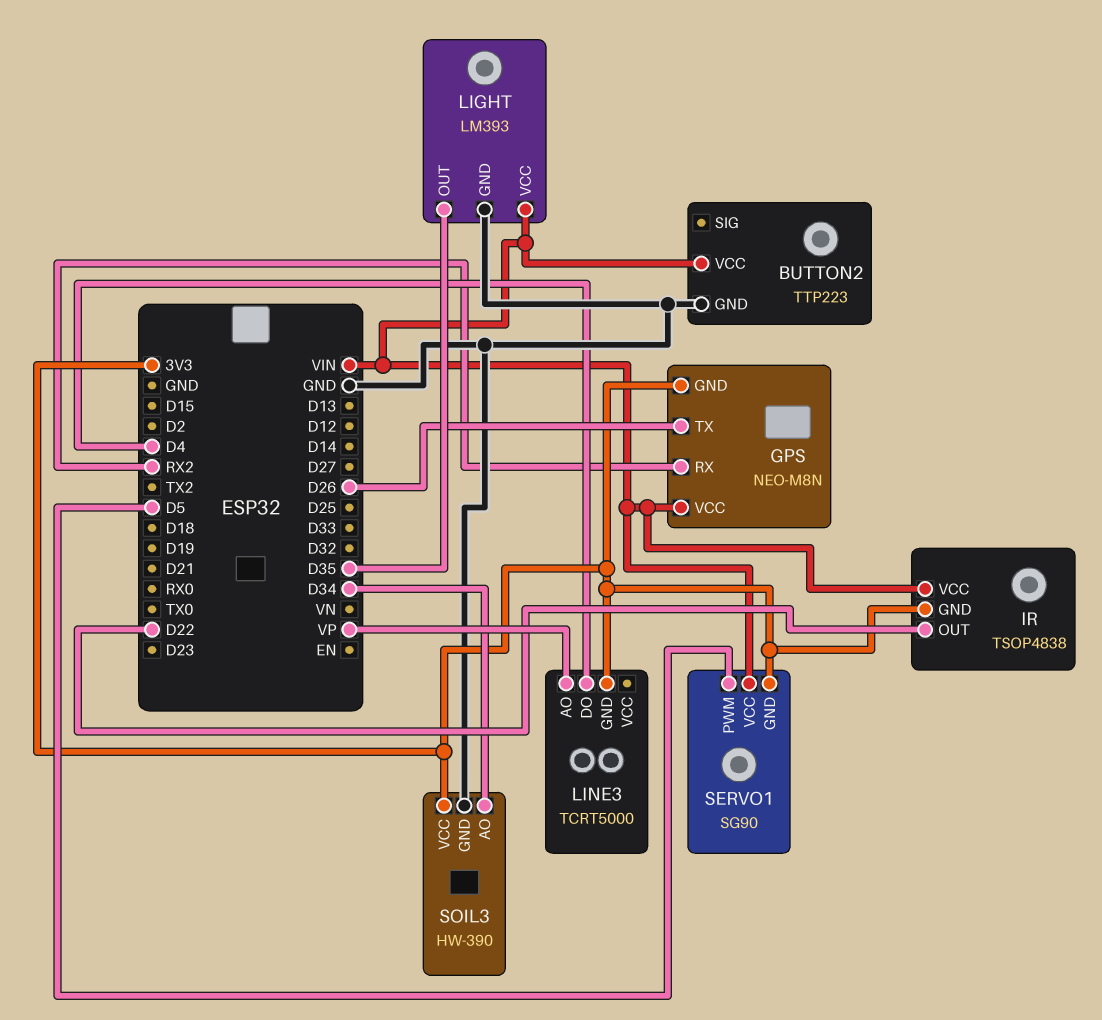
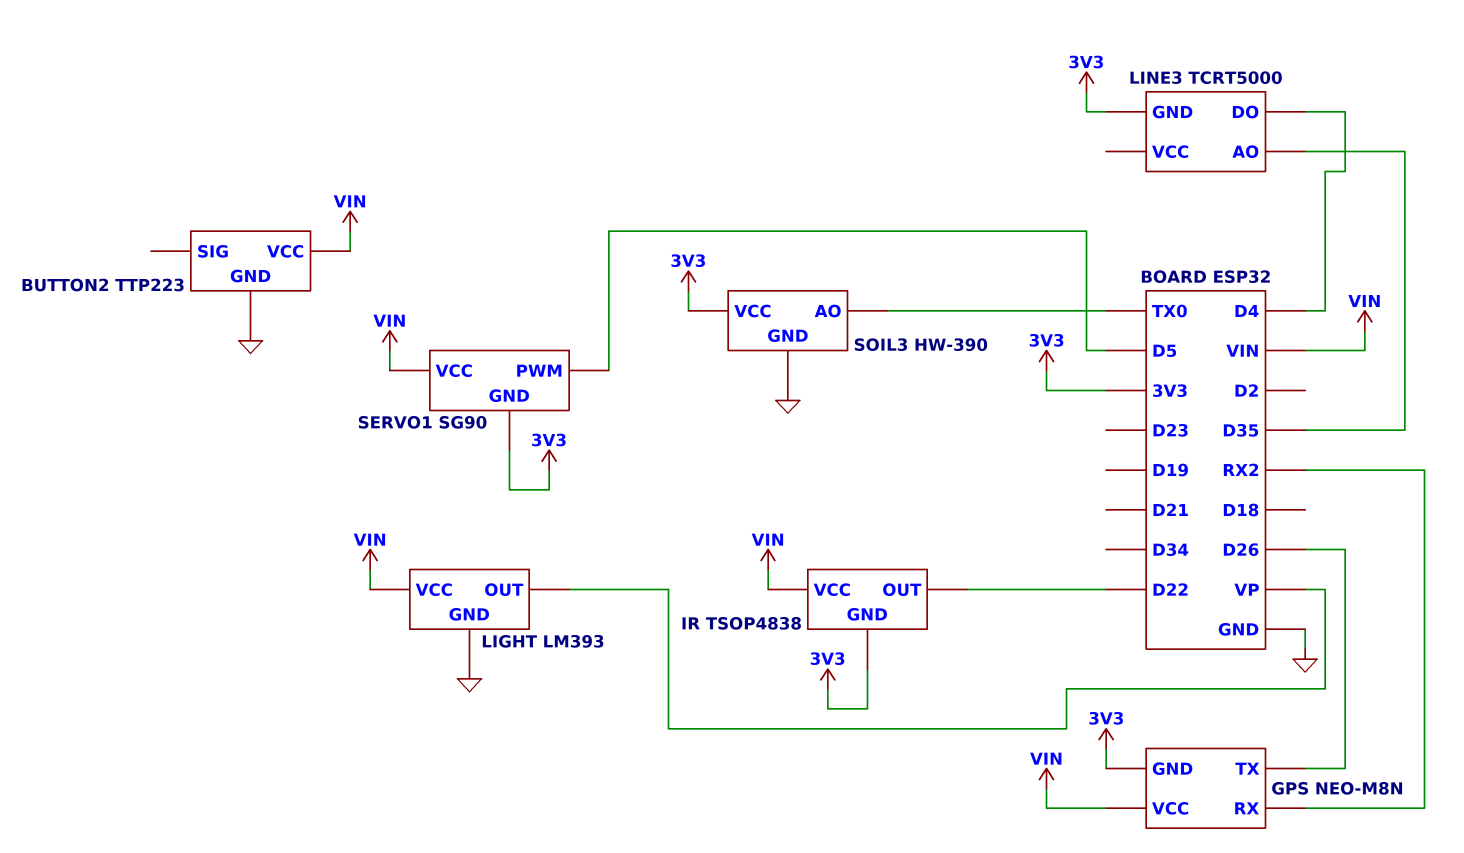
LIGHT pin OUT: D35 -> VP
LINE3 pin AO: VP -> D35
SOIL3 pin AO: D34 -> TX0

